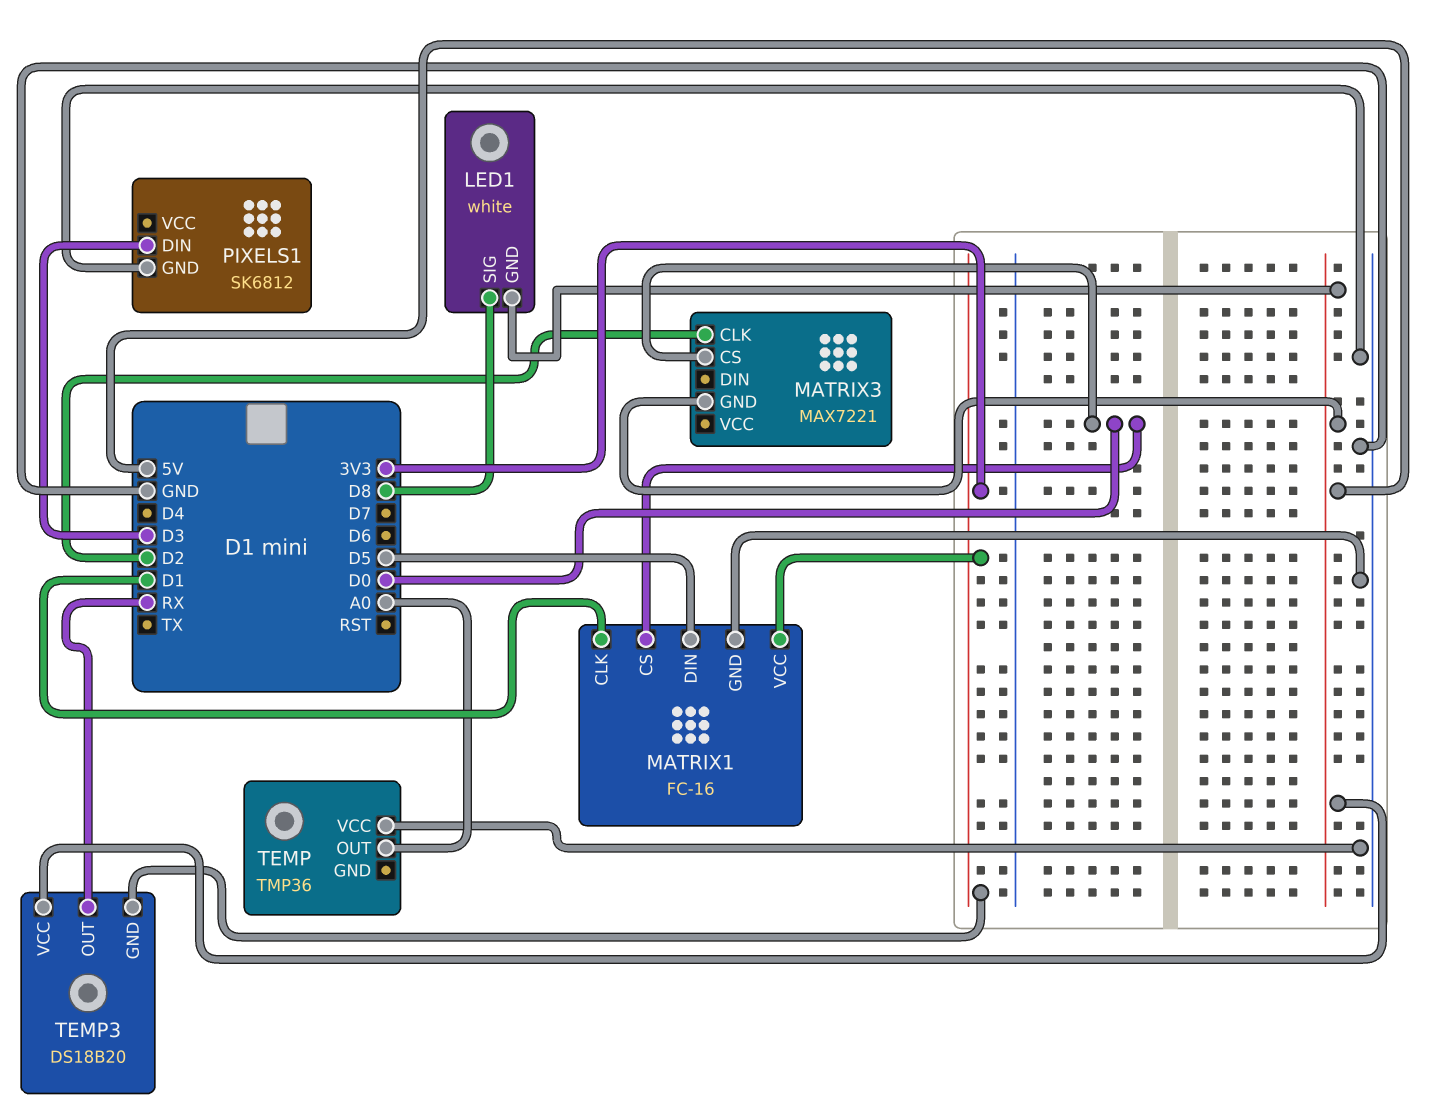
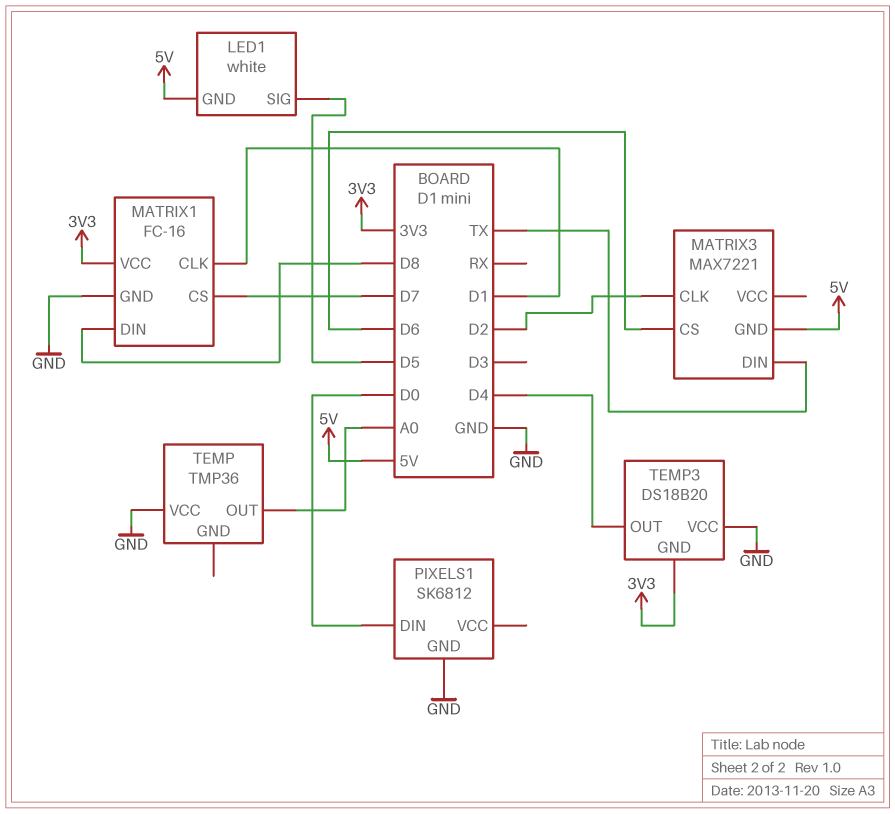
LED1 pin SIG: D8 -> D5
MATRIX1 pin CS: D0 -> D7
MATRIX1 pin DIN: D5 -> D8
MATRIX3 pin CS: D0 -> D6
MATRIX3 pin DIN: none -> TX
PIXELS1 pin DIN: D3 -> D0
TEMP3 pin OUT: RX -> D4
TEMP3 pin VCC: 5V -> GND

